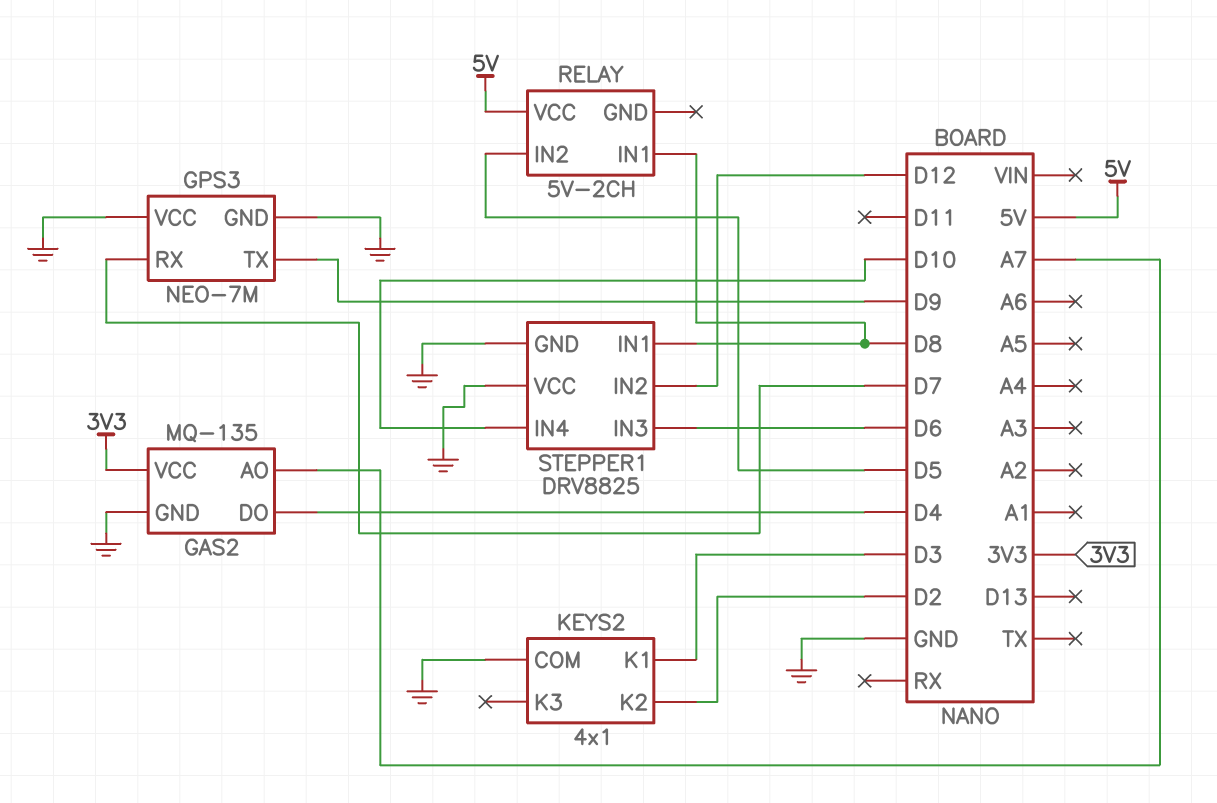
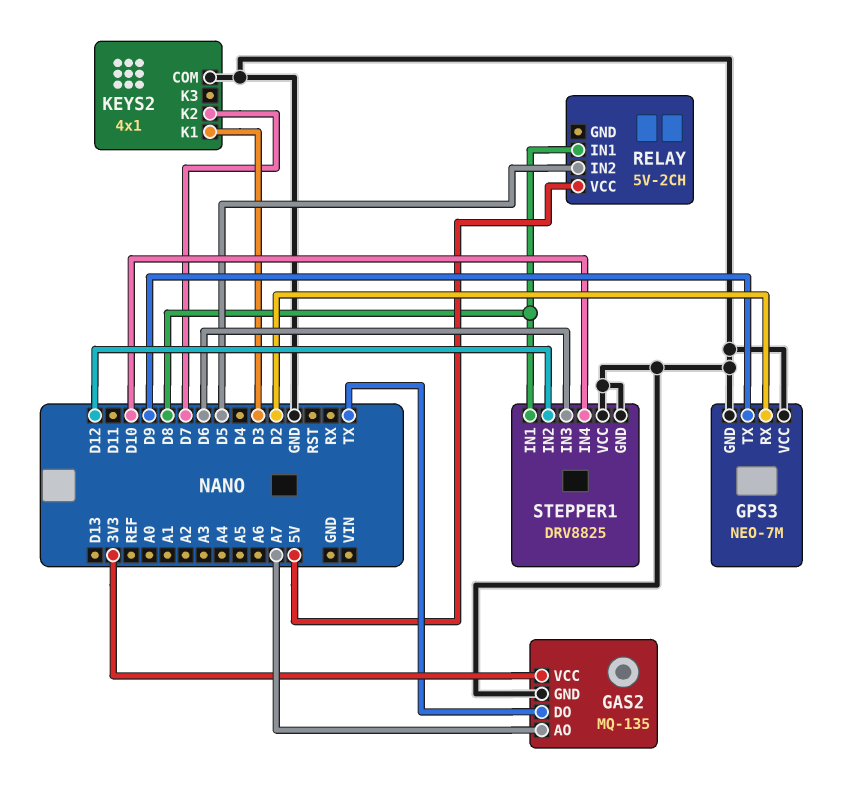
GAS2 pin DO: D4 -> TX
GPS3 pin RX: D7 -> D2
KEYS2 pin K2: D2 -> D7

